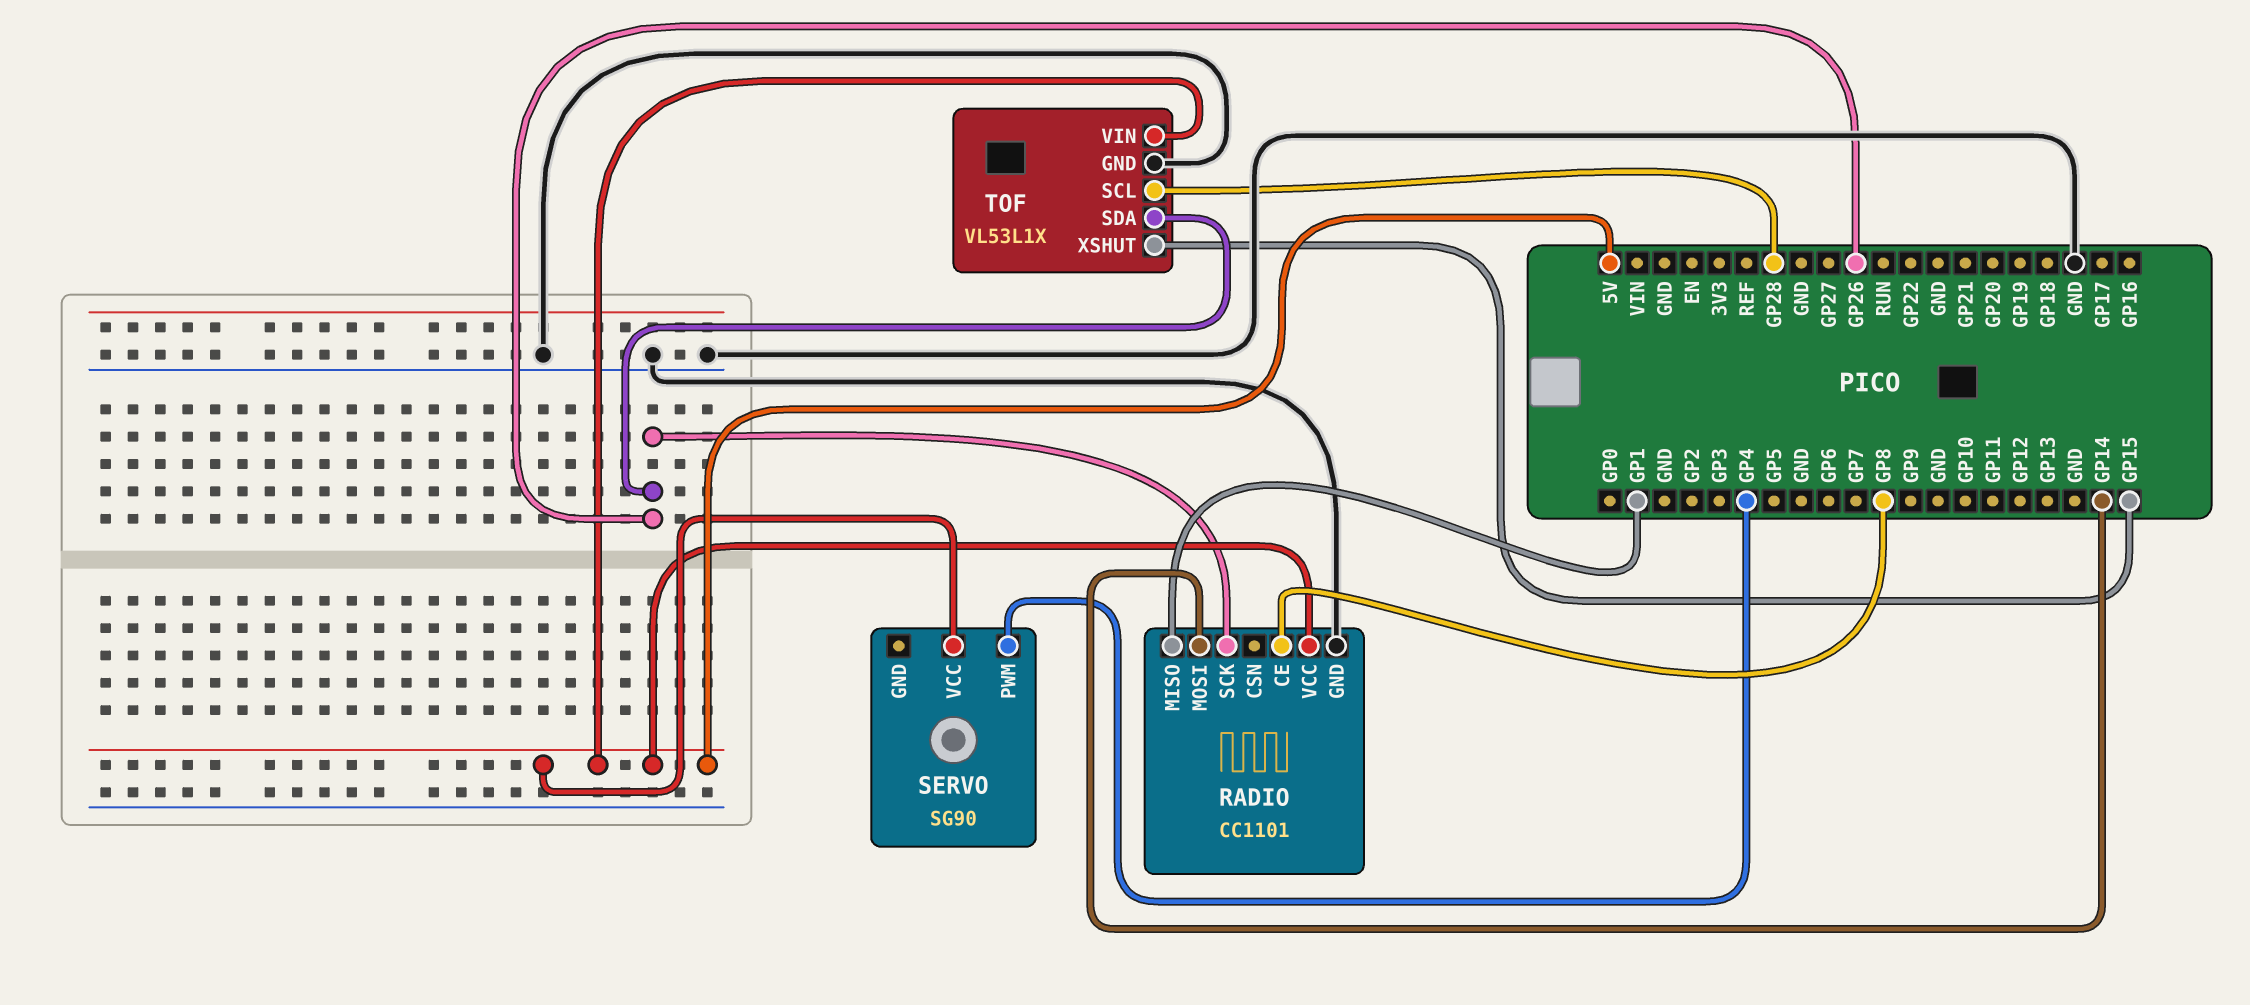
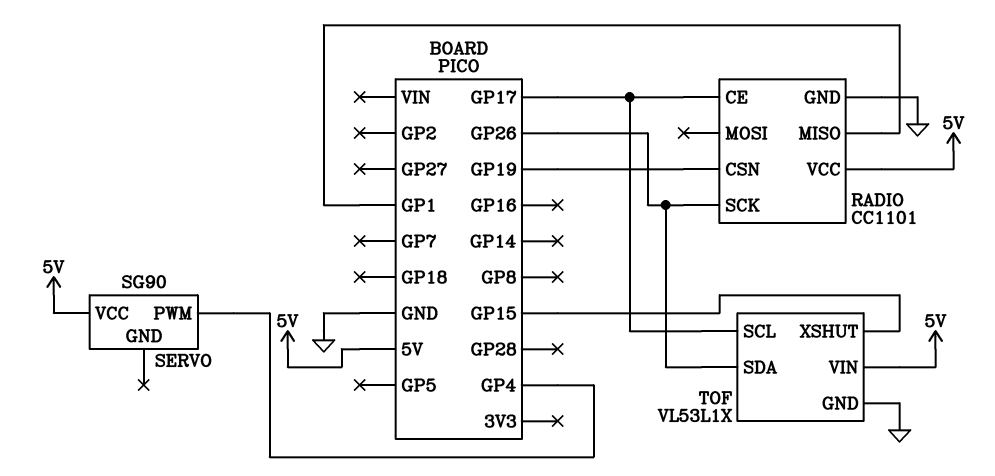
RADIO pin CE: GP8 -> GP17
RADIO pin CSN: none -> GP19
RADIO pin MOSI: GP14 -> none
TOF pin SCL: GP28 -> GP17

